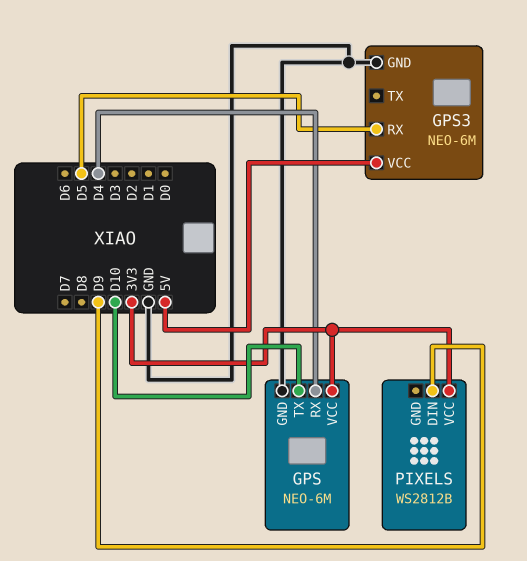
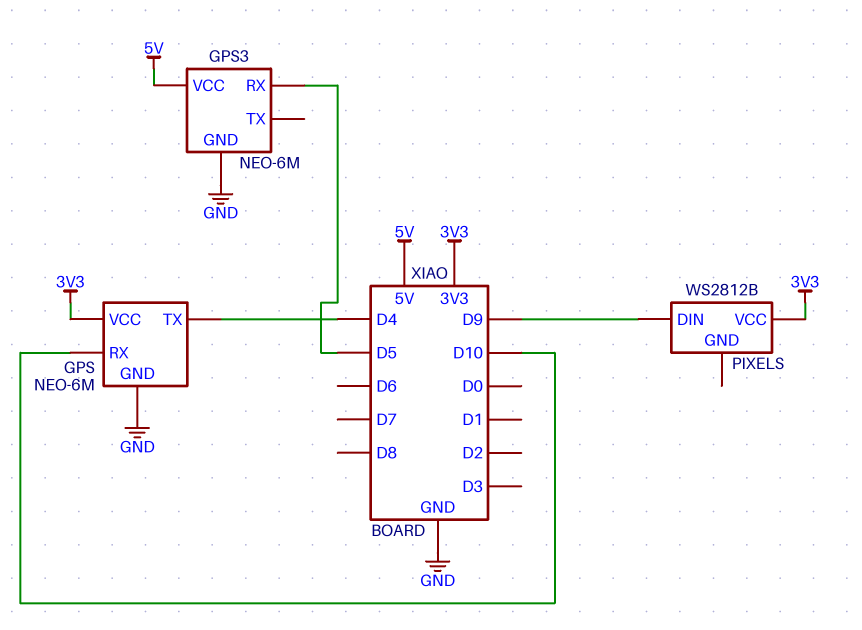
GPS pin RX: D4 -> D10
GPS pin TX: D10 -> D4

